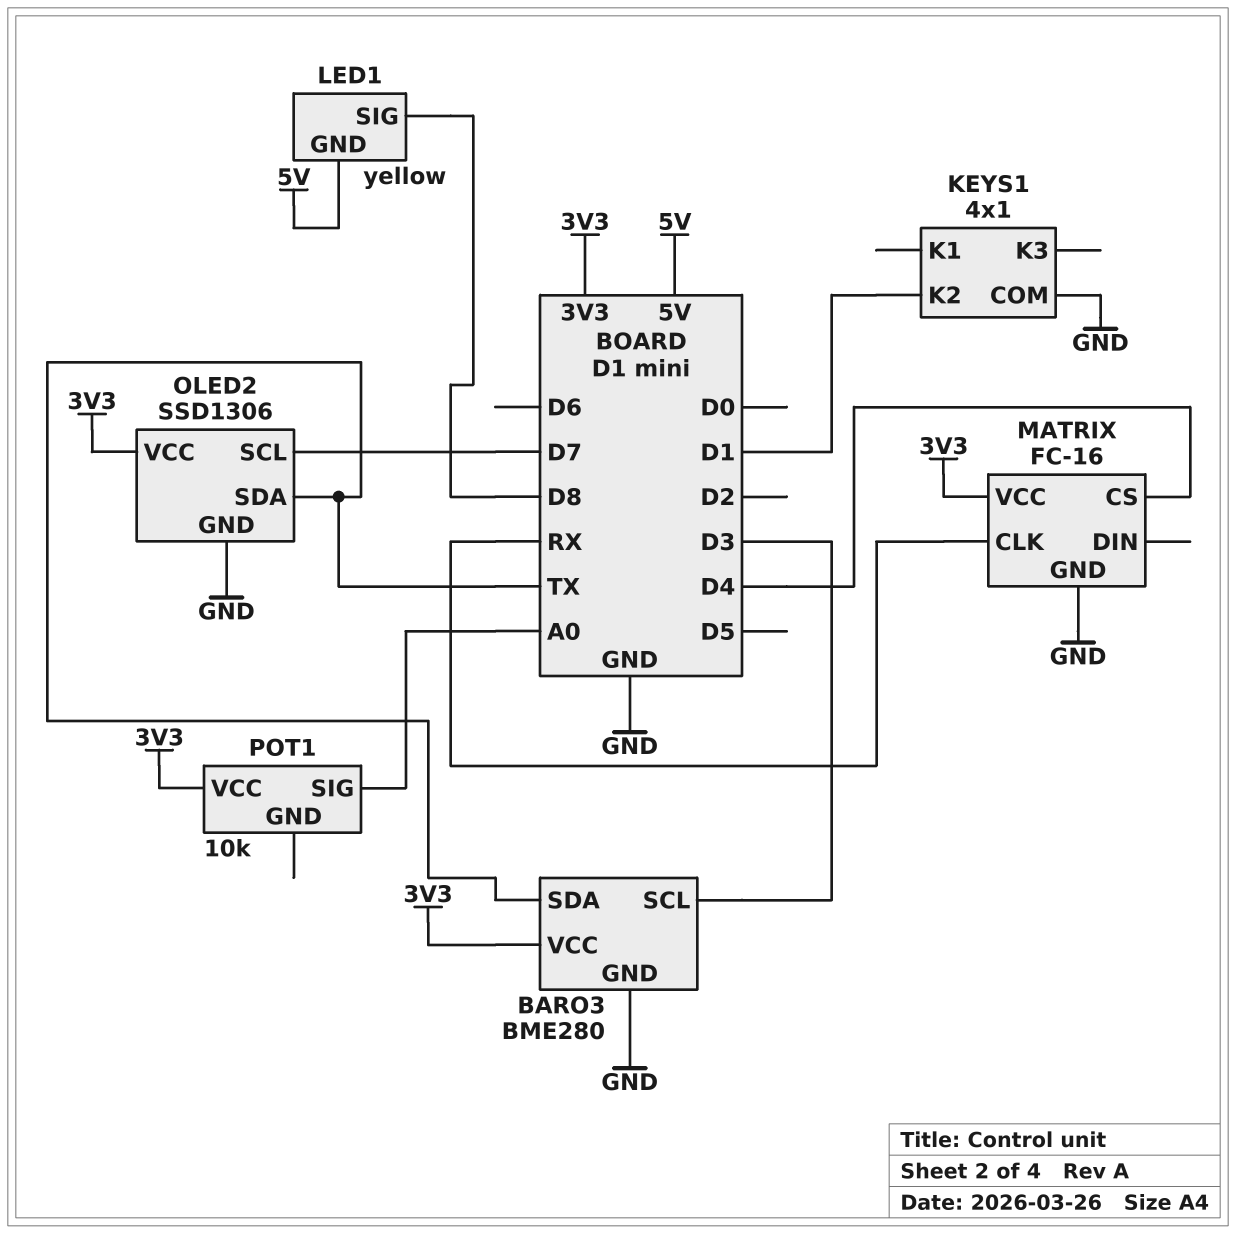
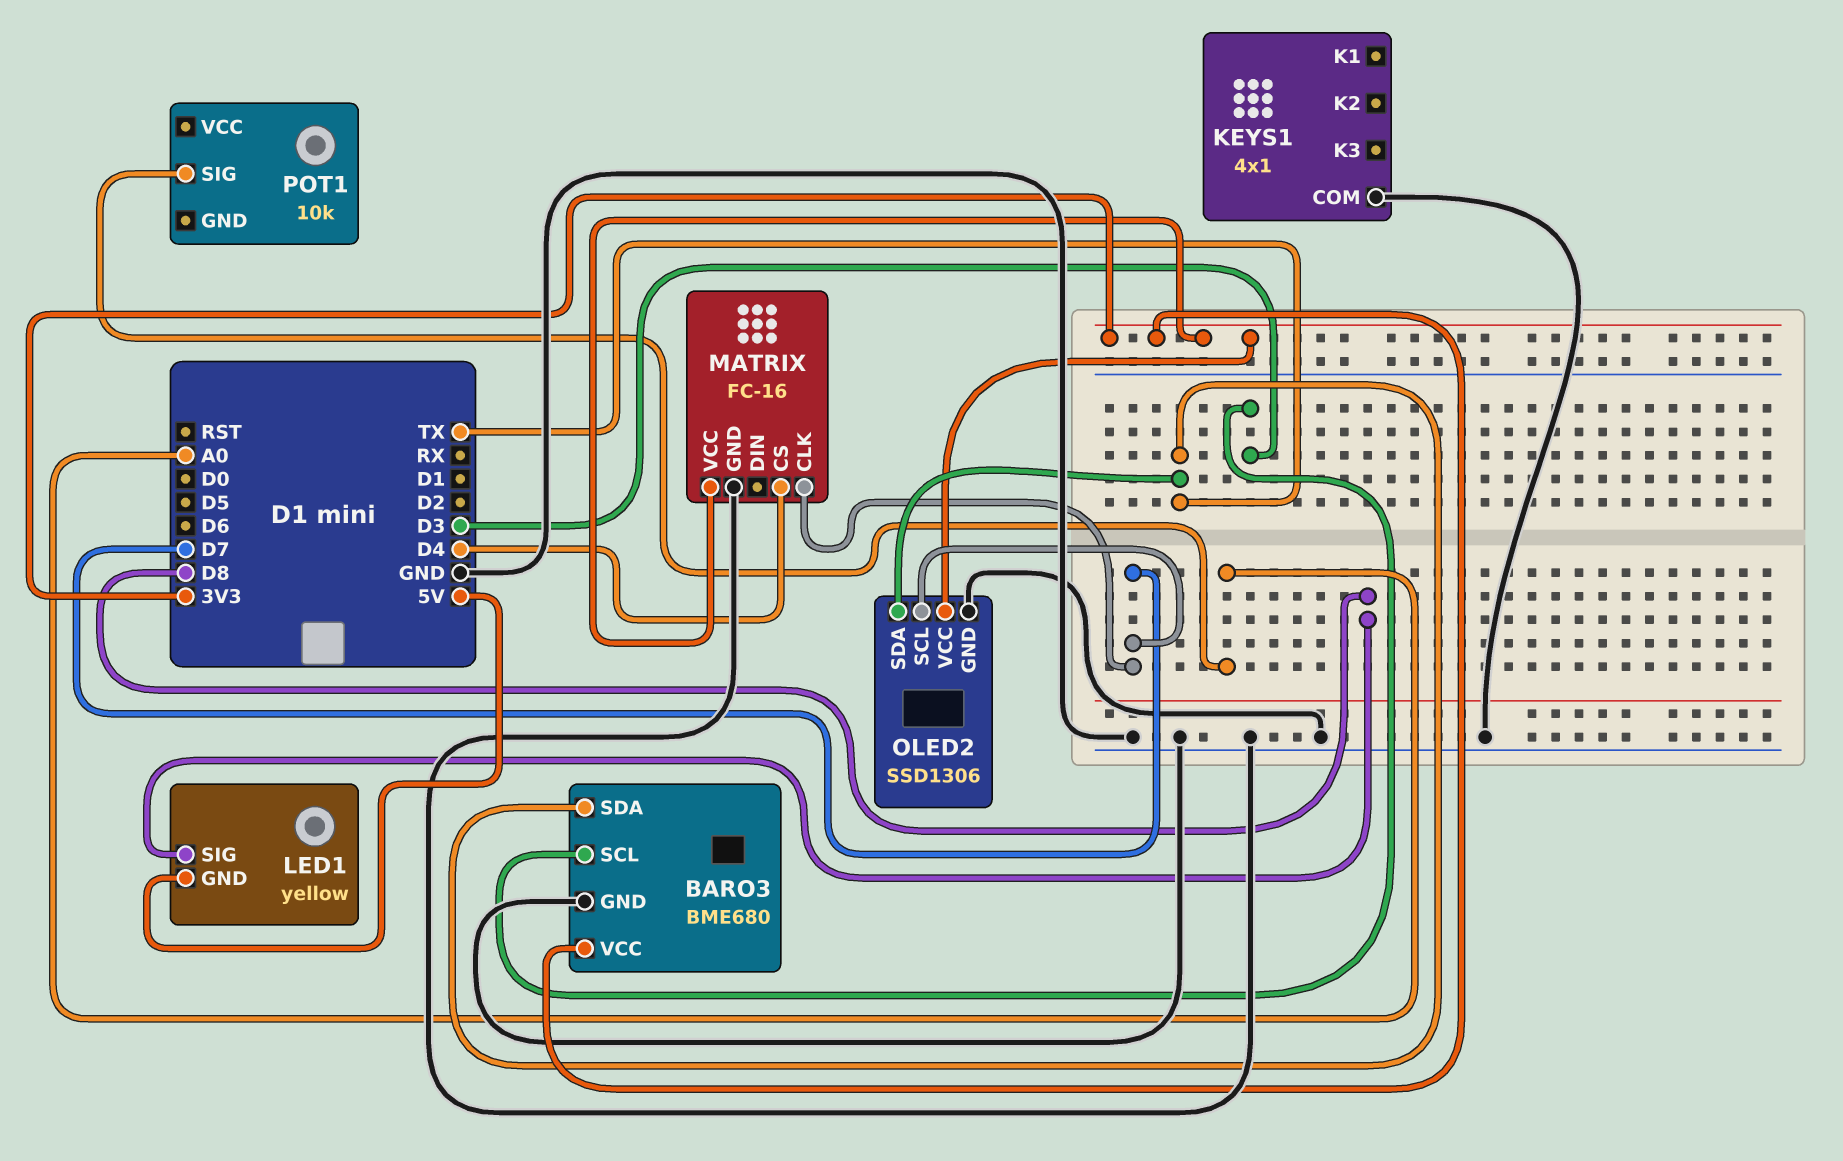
BARO3: BME280 -> BME680
KEYS1 pin K2: D1 -> none
MATRIX pin CLK: RX -> D7
POT1 pin VCC: 3V3 -> none

